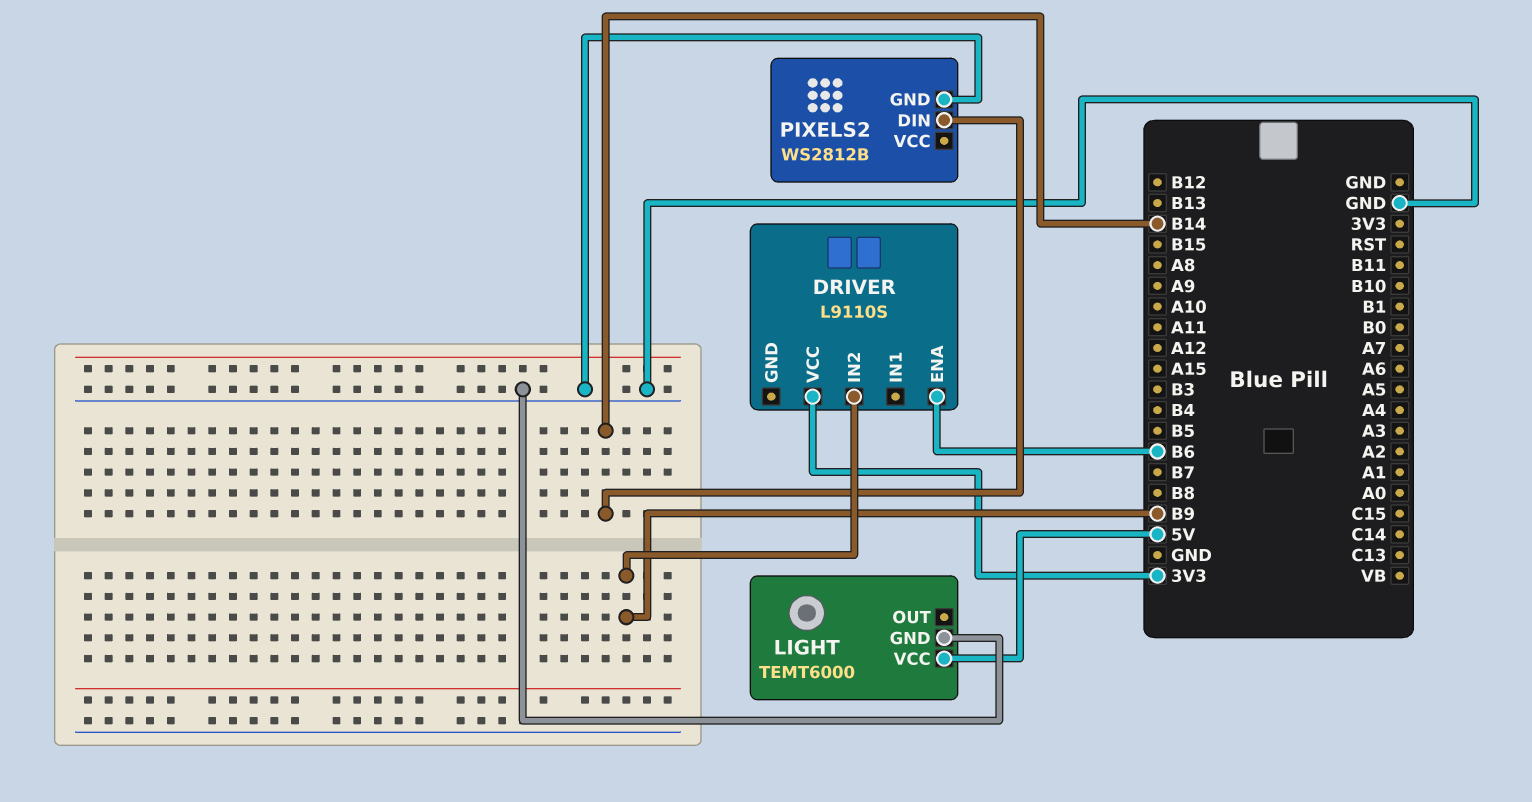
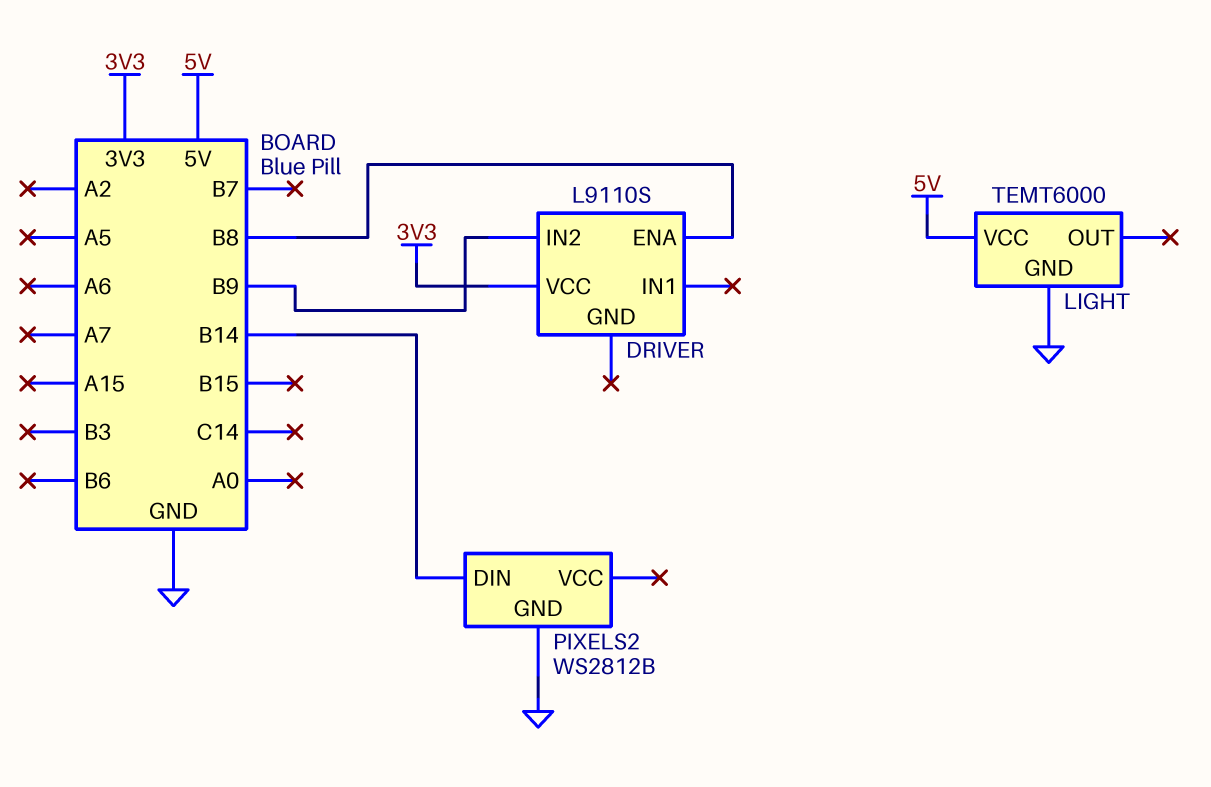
DRIVER pin ENA: B6 -> B8

